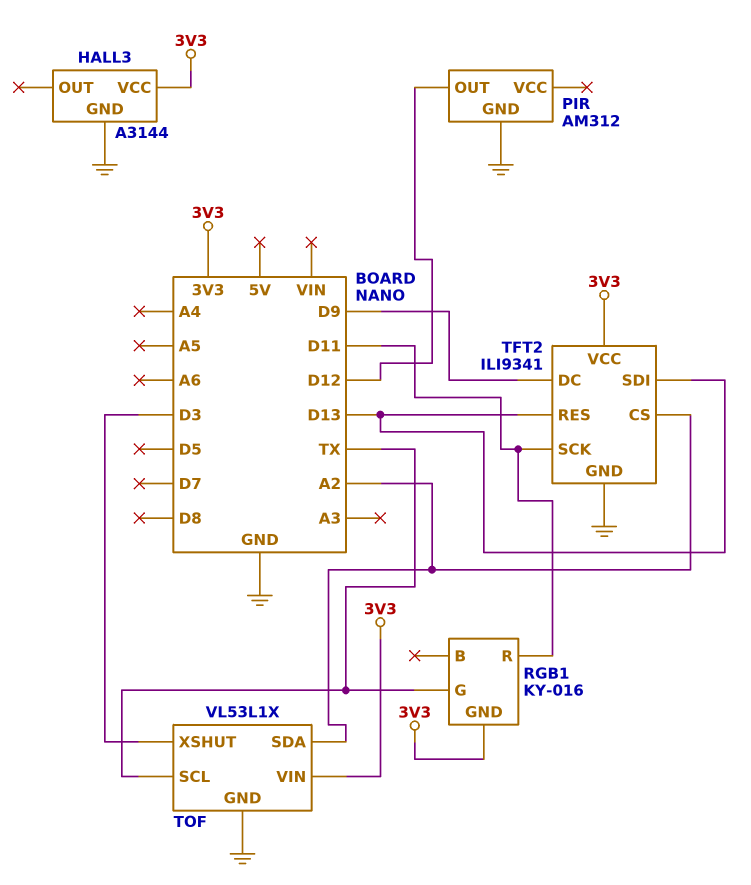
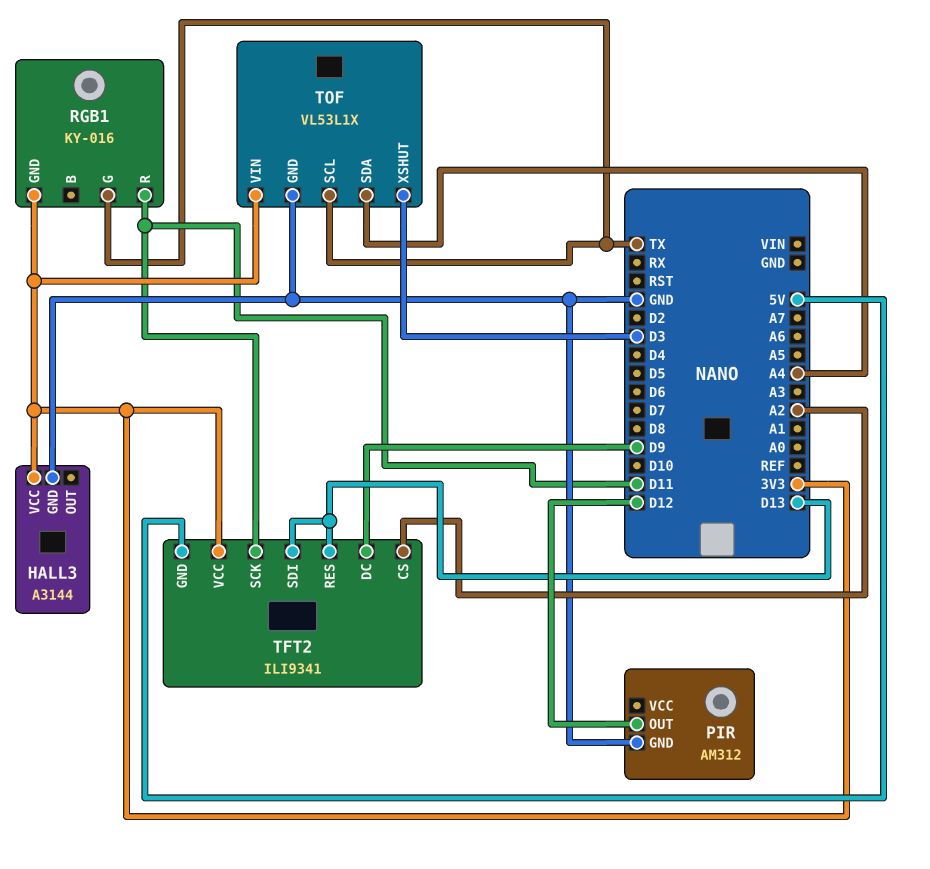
TFT2 pin GND: GND -> 5V
TOF pin SDA: A2 -> A4

